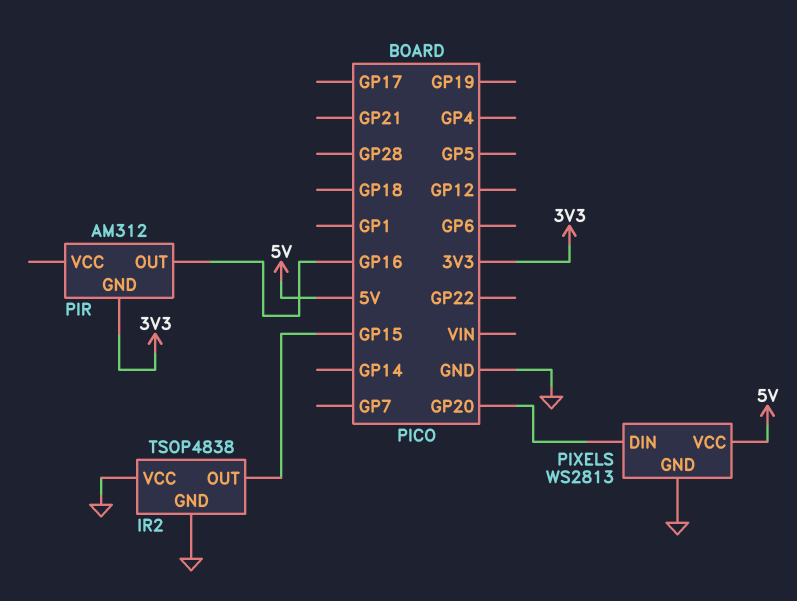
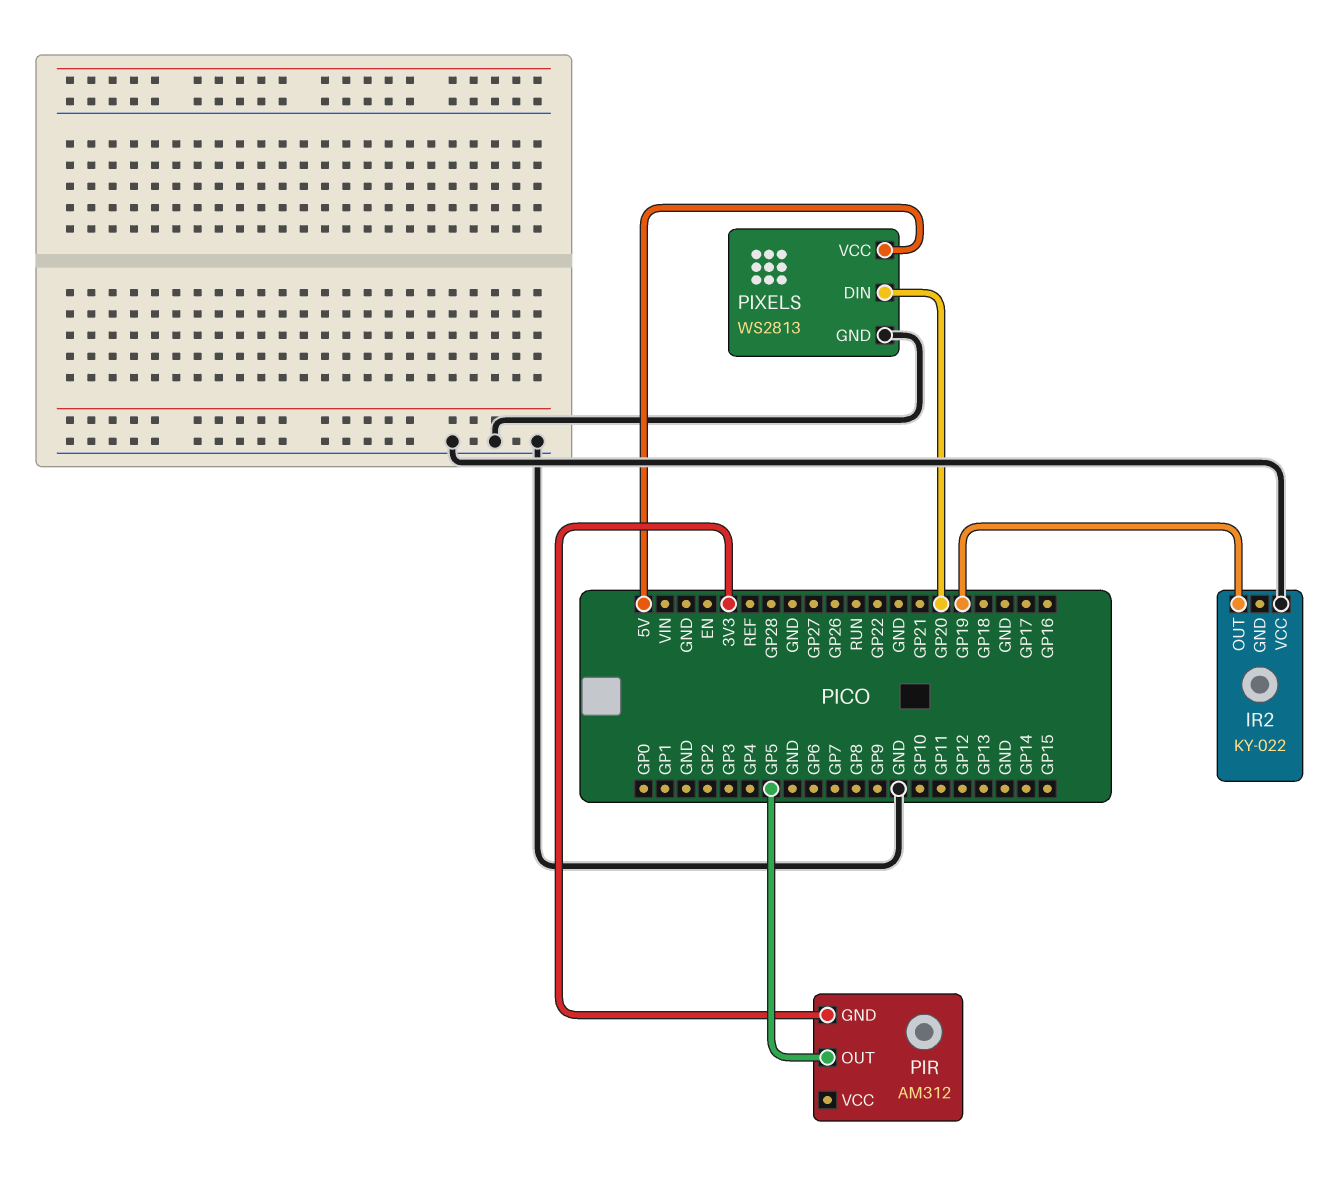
IR2: TSOP4838 -> KY-022
IR2 pin GND: GND -> none
IR2 pin OUT: GP15 -> GP19
PIR pin OUT: GP16 -> GP5

